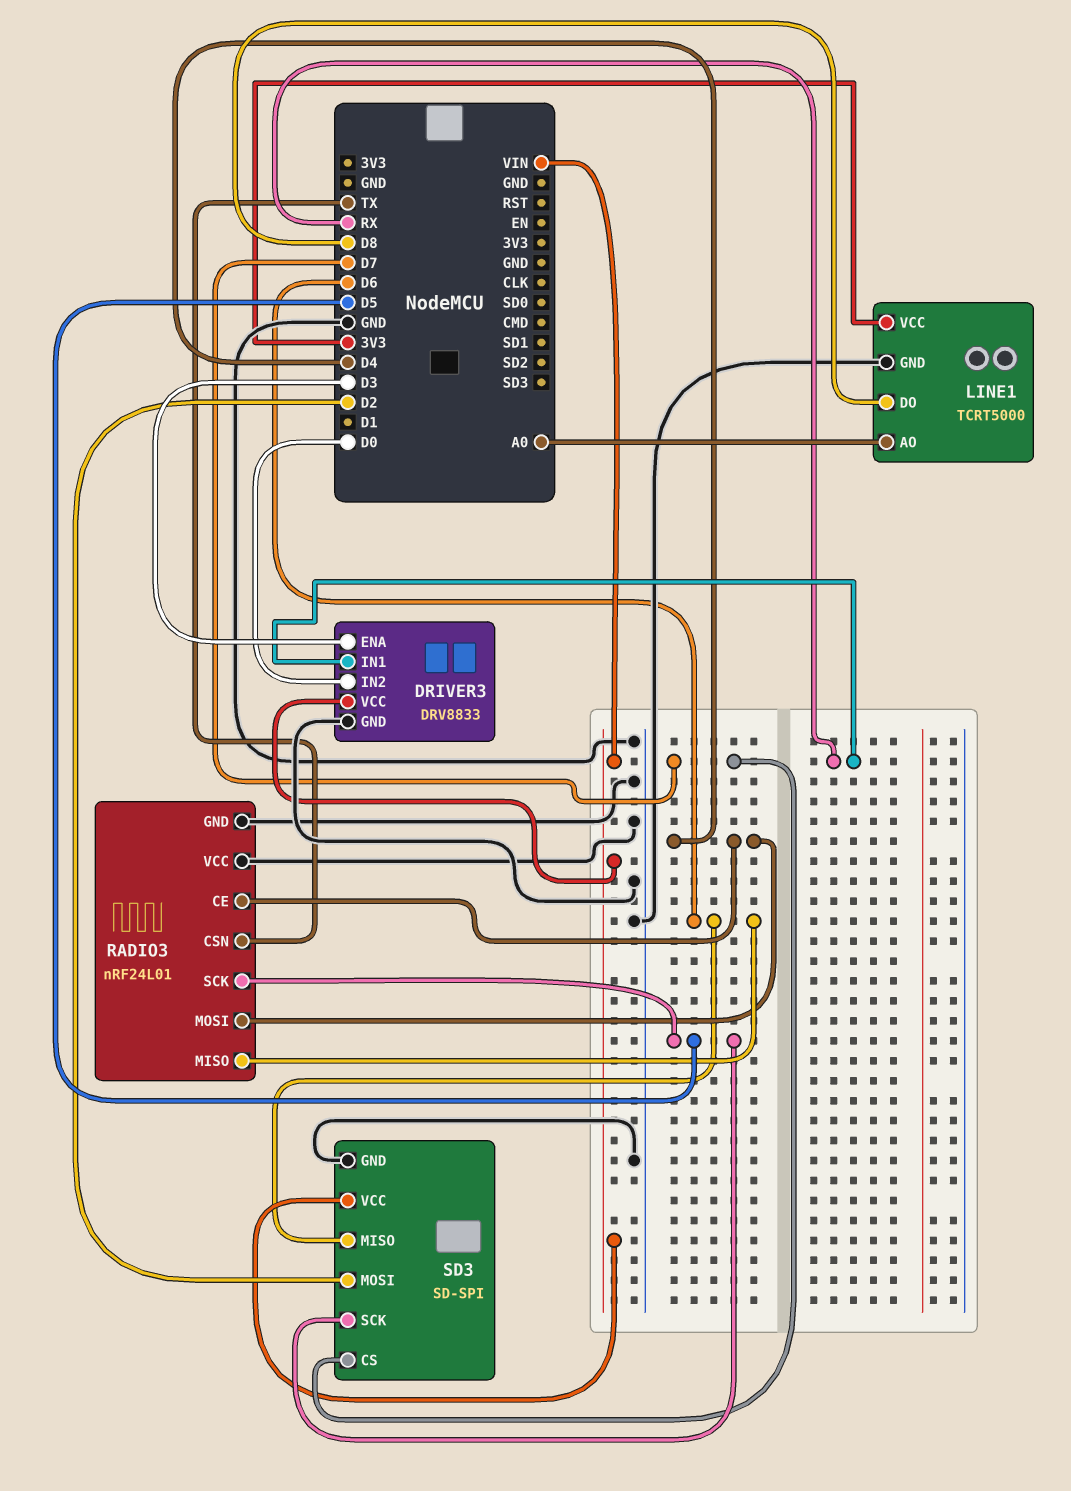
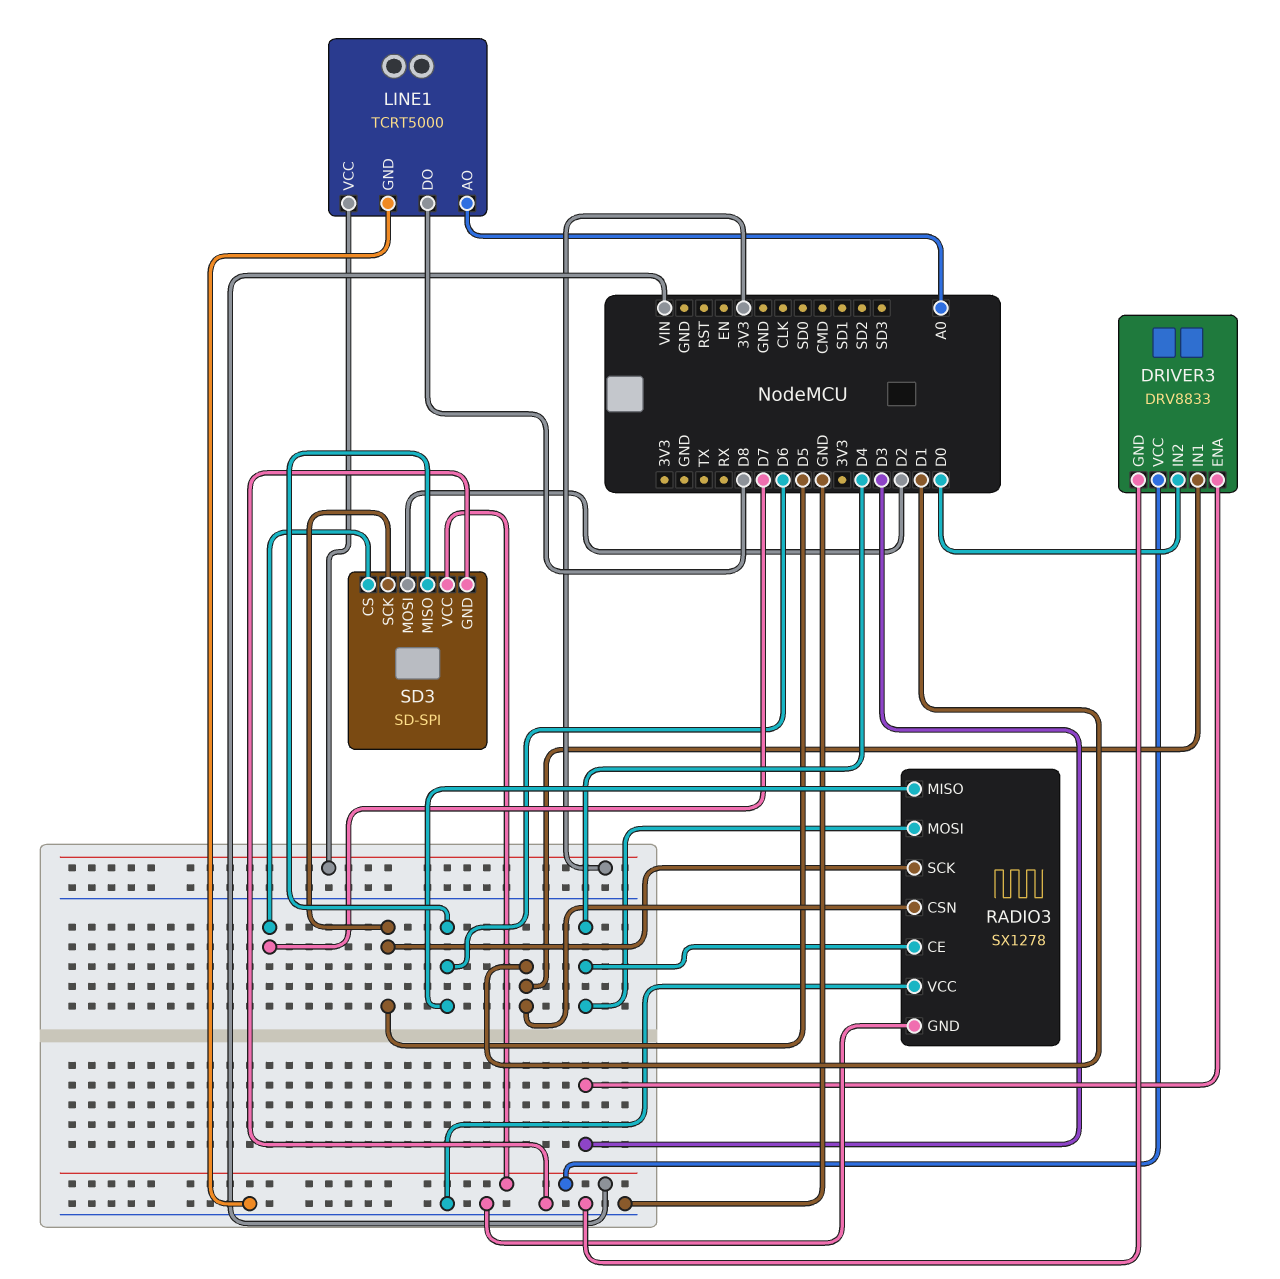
DRIVER3 pin IN1: RX -> D1
RADIO3: nRF24L01 -> SX1278
RADIO3 pin CSN: TX -> D1

